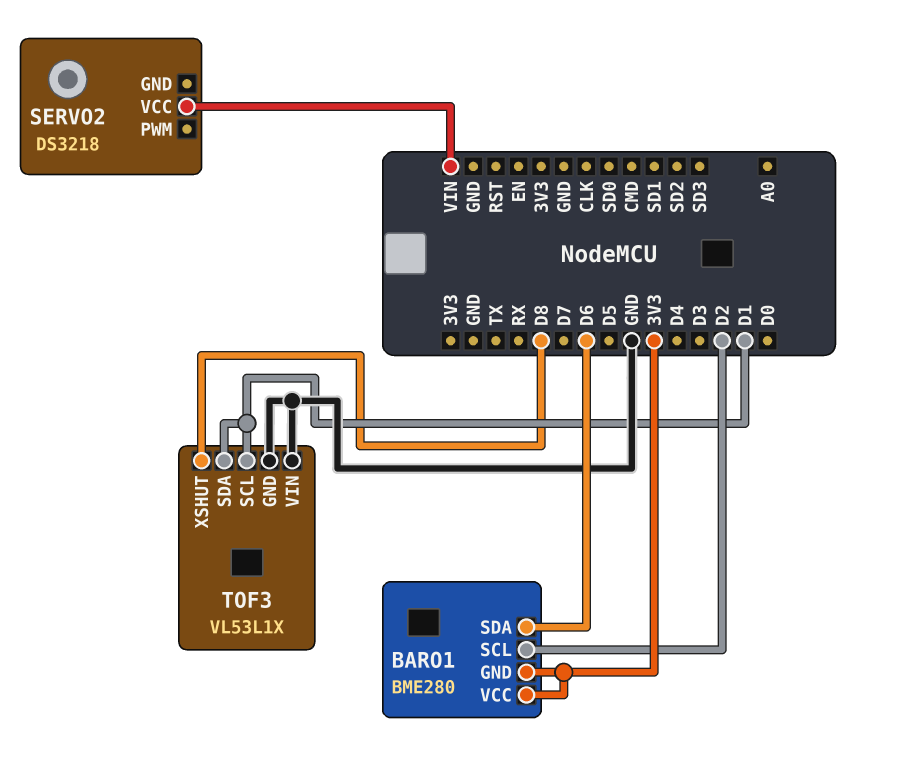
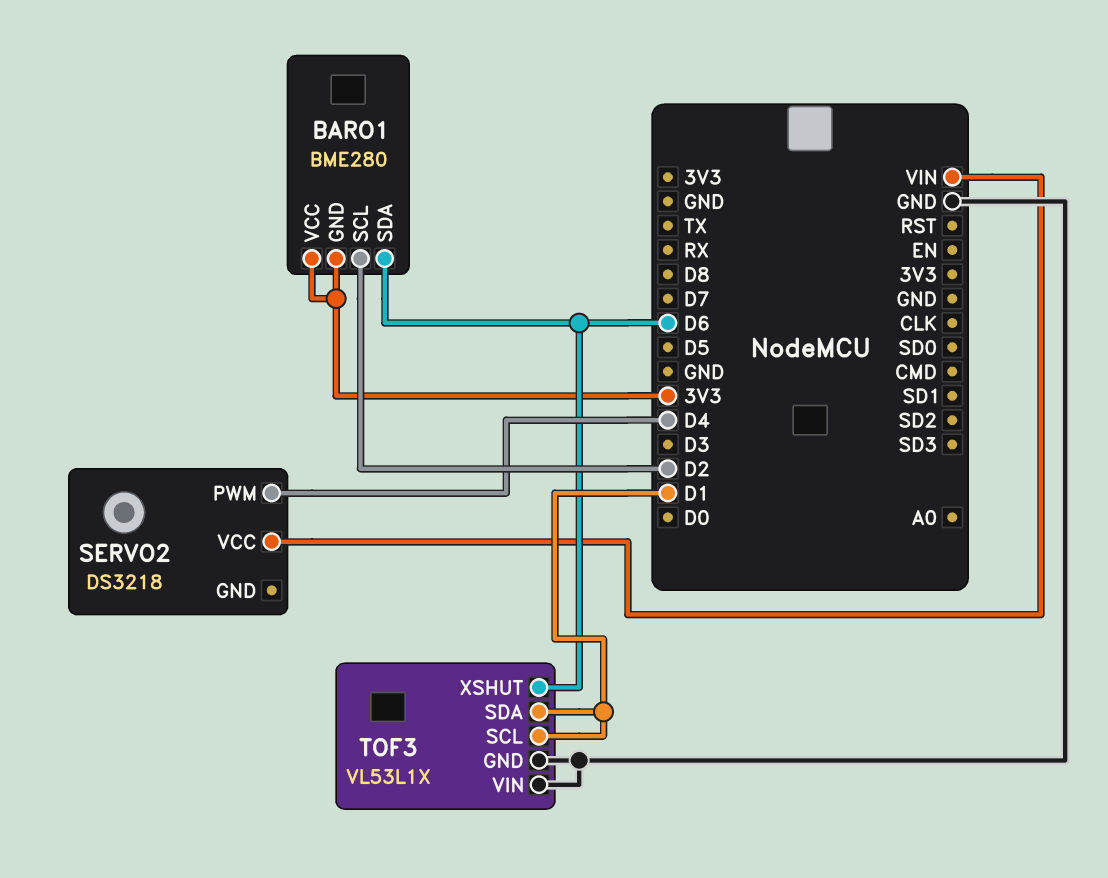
SERVO2 pin PWM: none -> D4
TOF3 pin XSHUT: D8 -> D6

